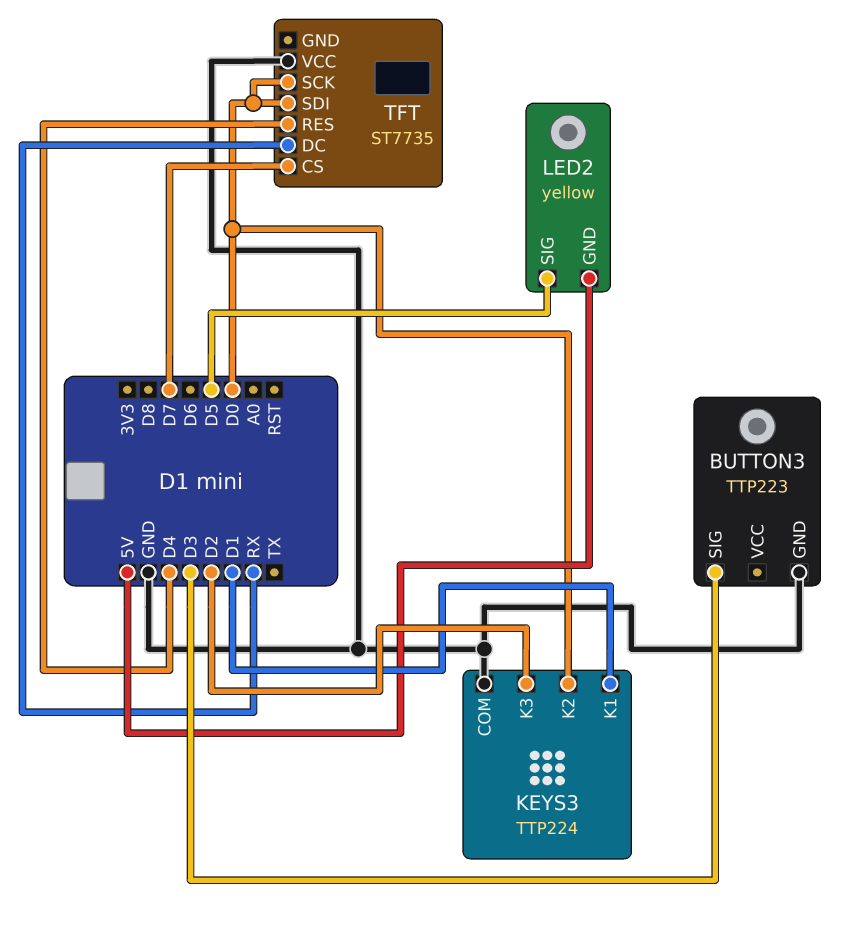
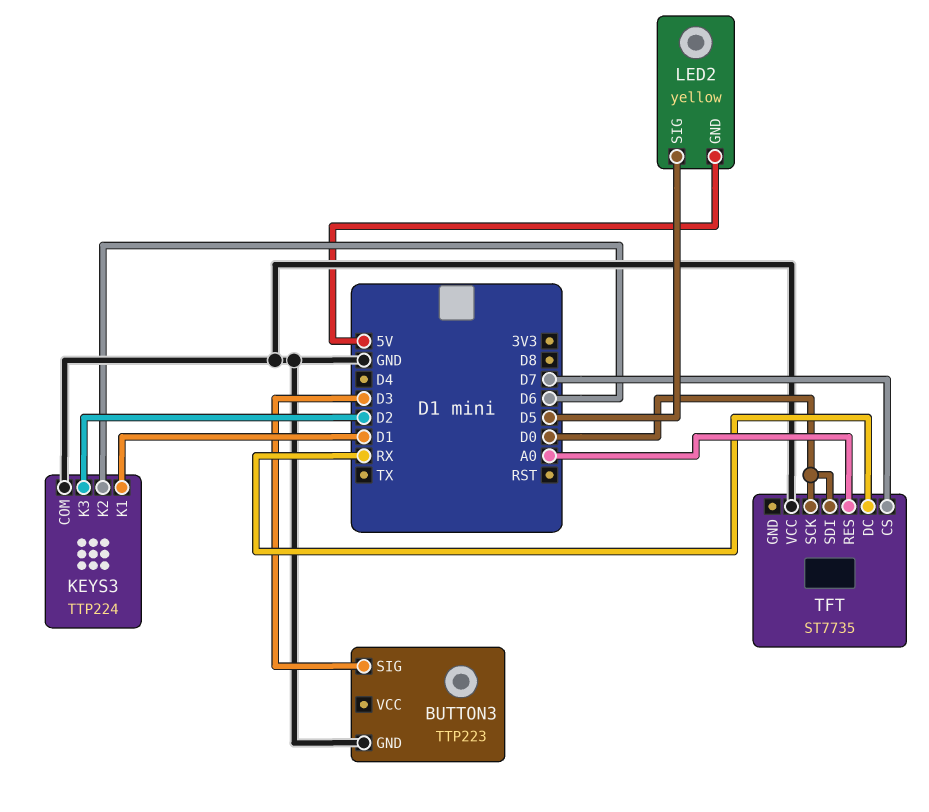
KEYS3 pin K2: D0 -> D6
TFT pin RES: D4 -> A0

